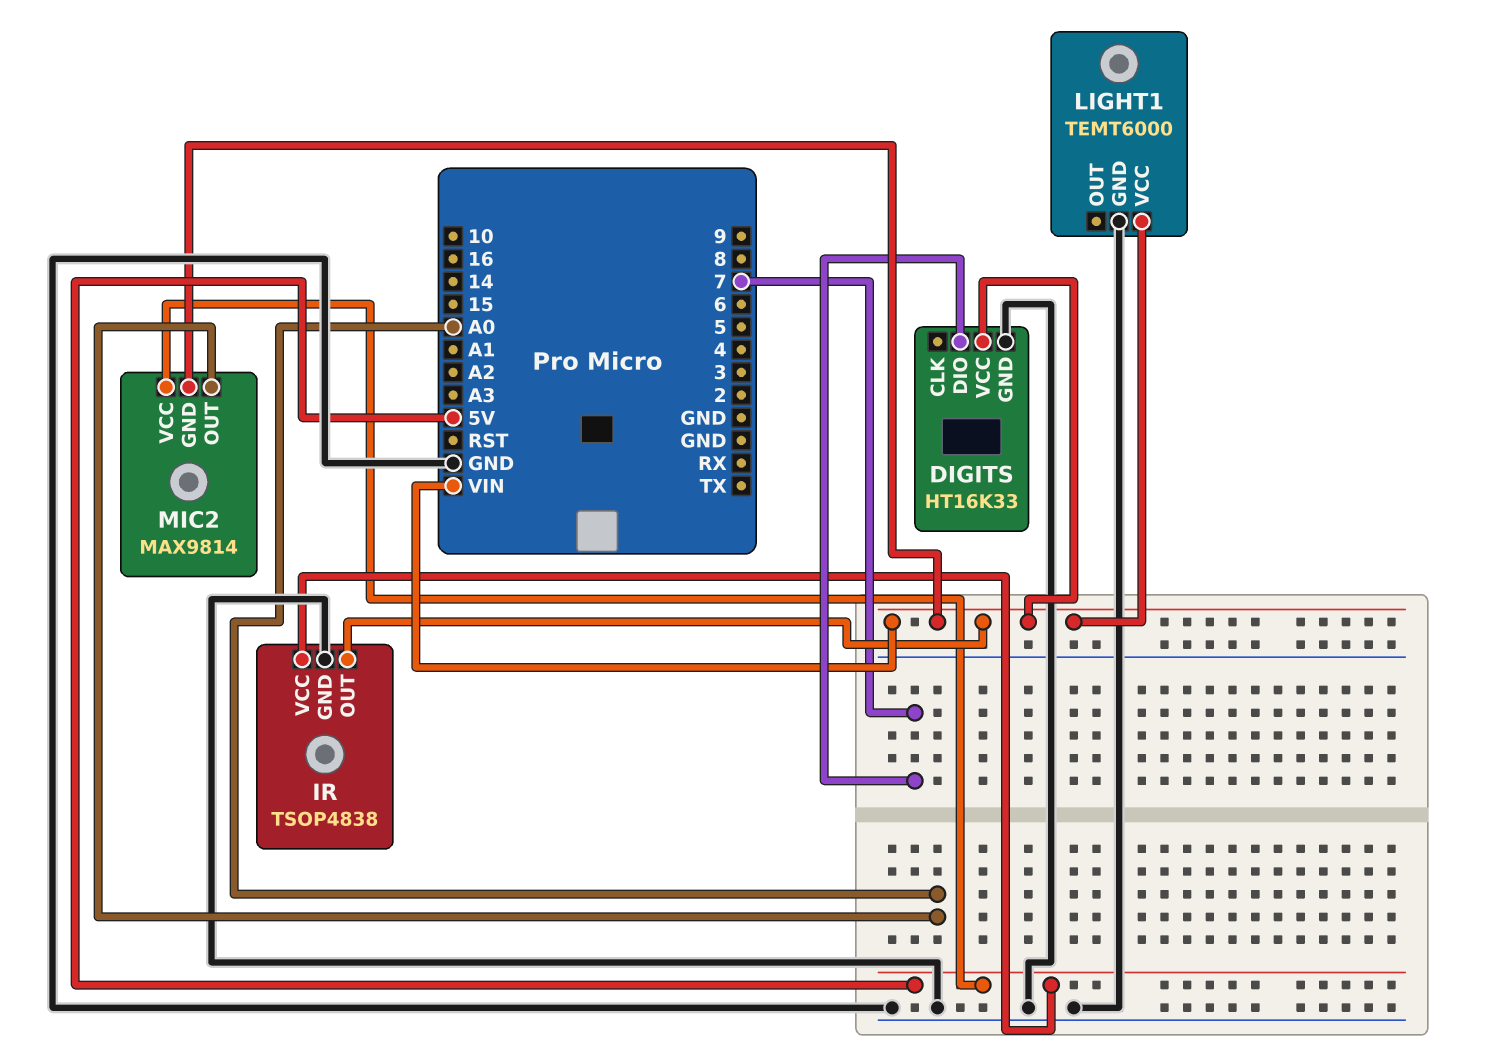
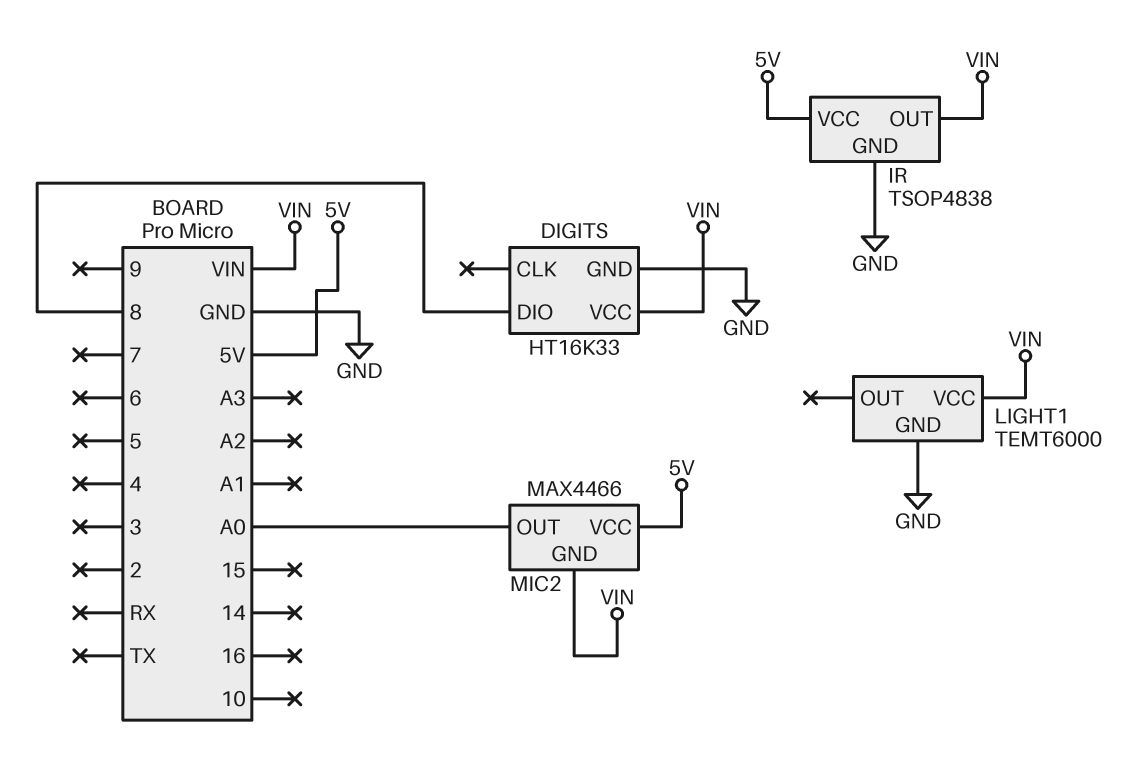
DIGITS pin DIO: 7 -> 8
MIC2: MAX9814 -> MAX4466

